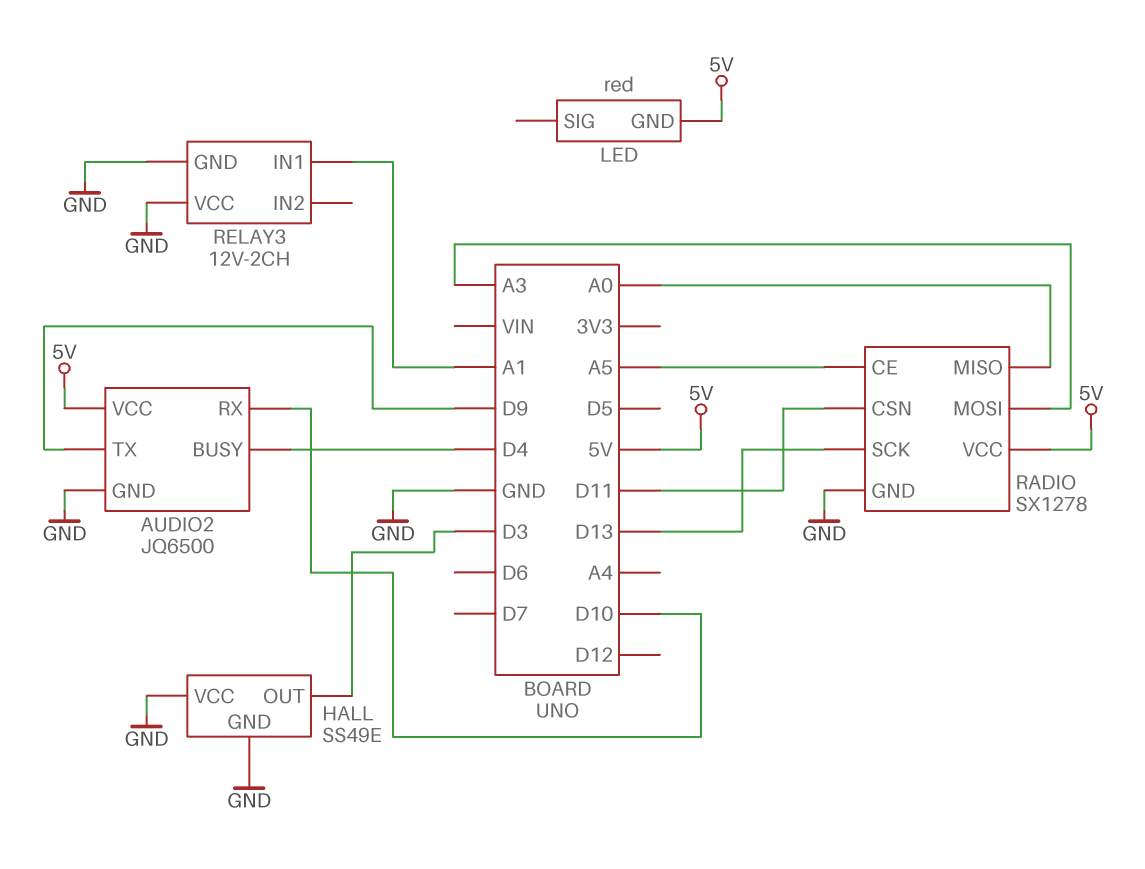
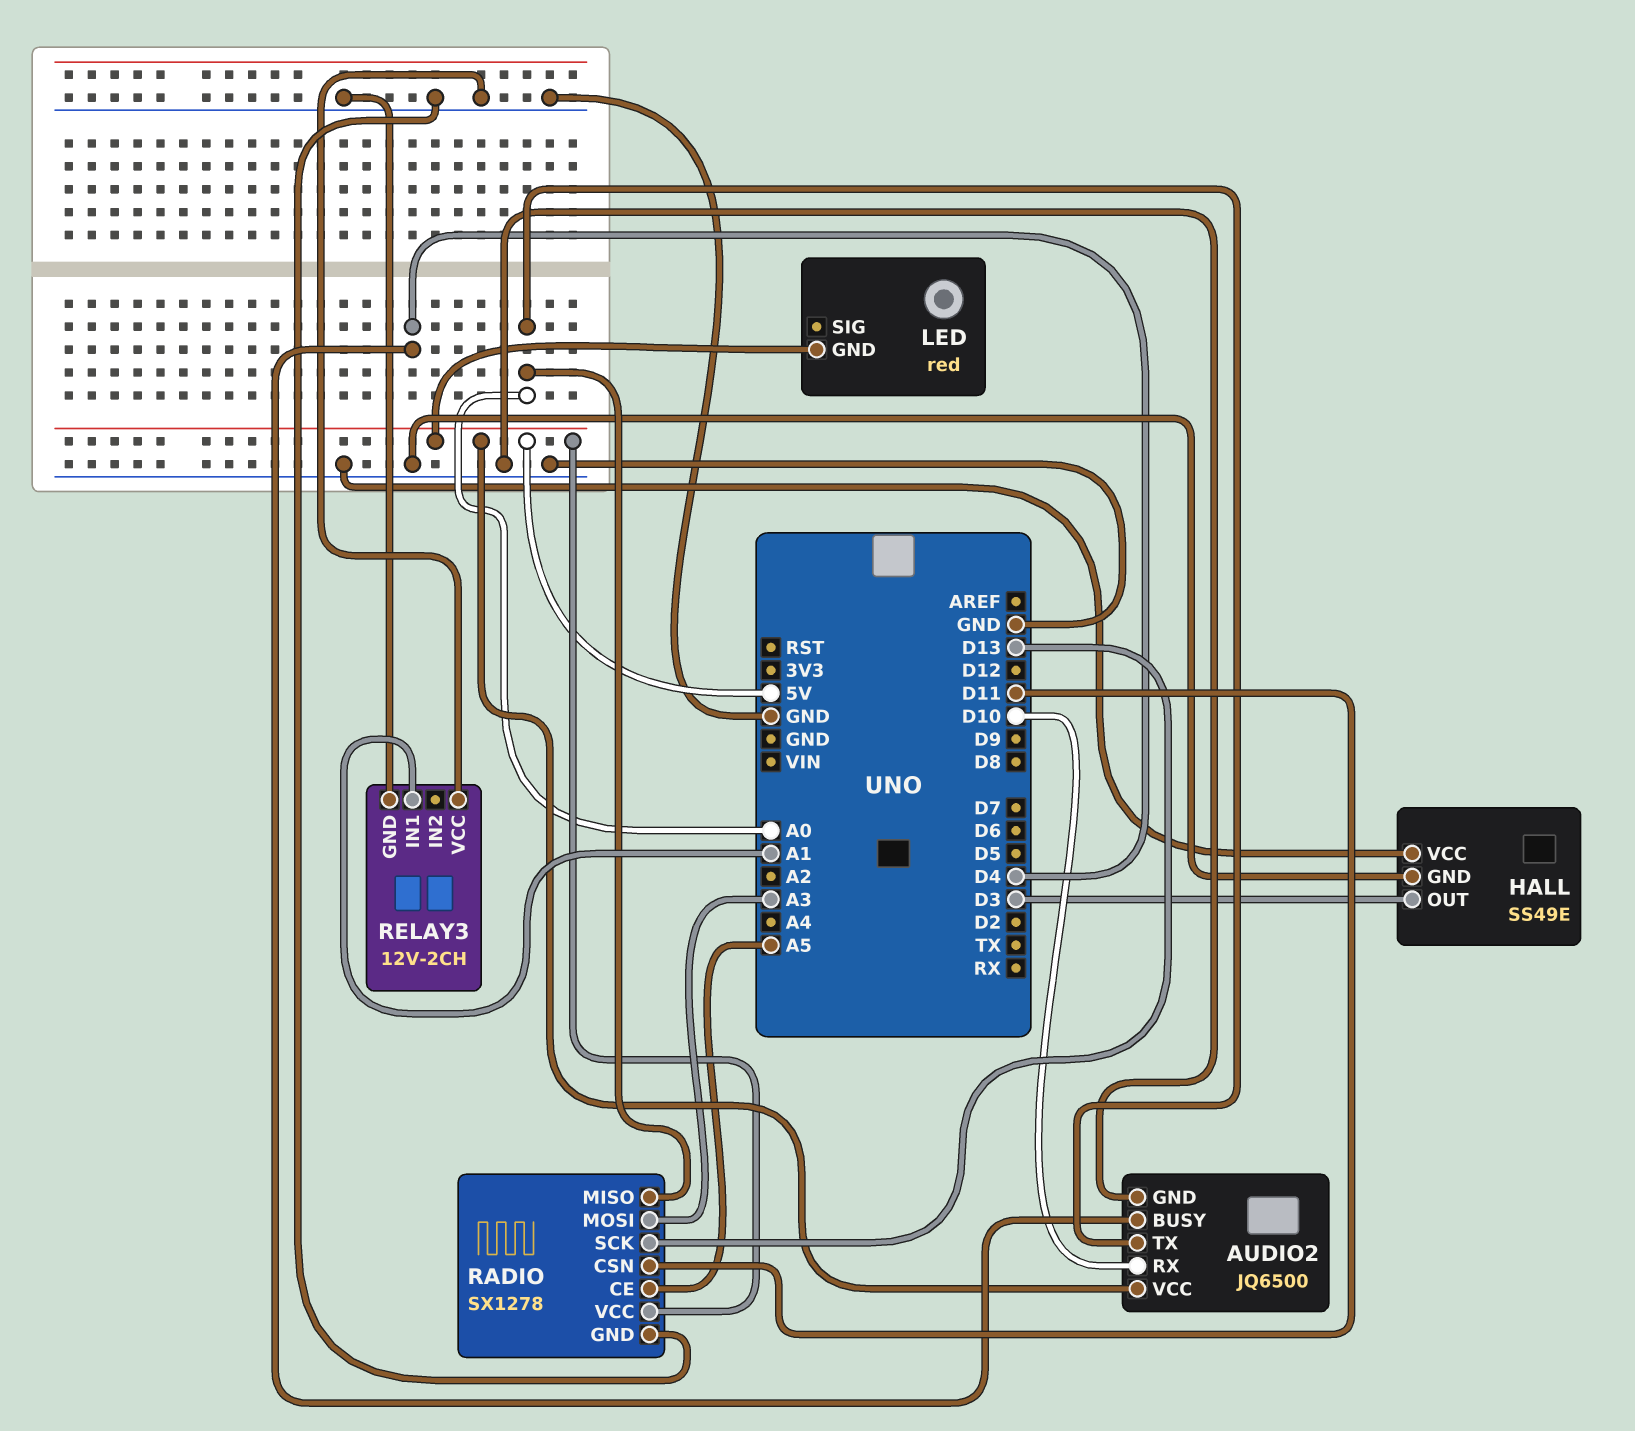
AUDIO2 pin TX: D9 -> A0

